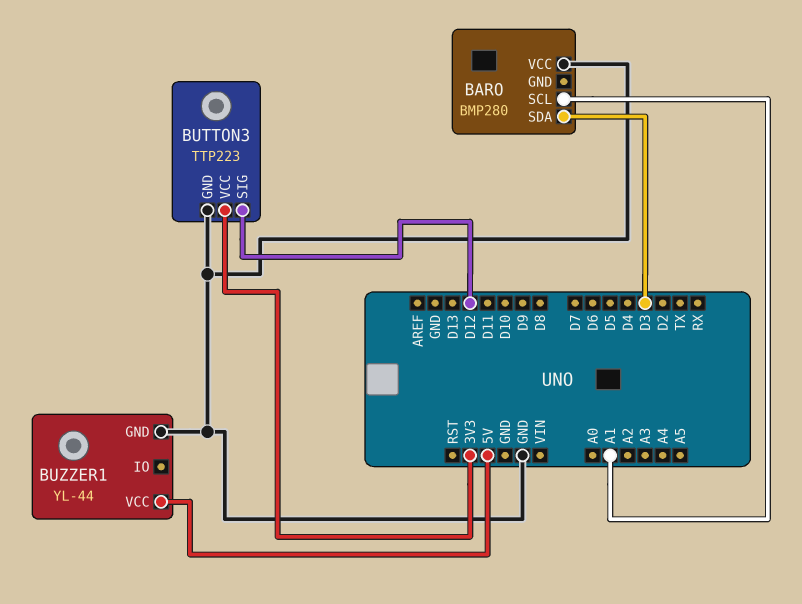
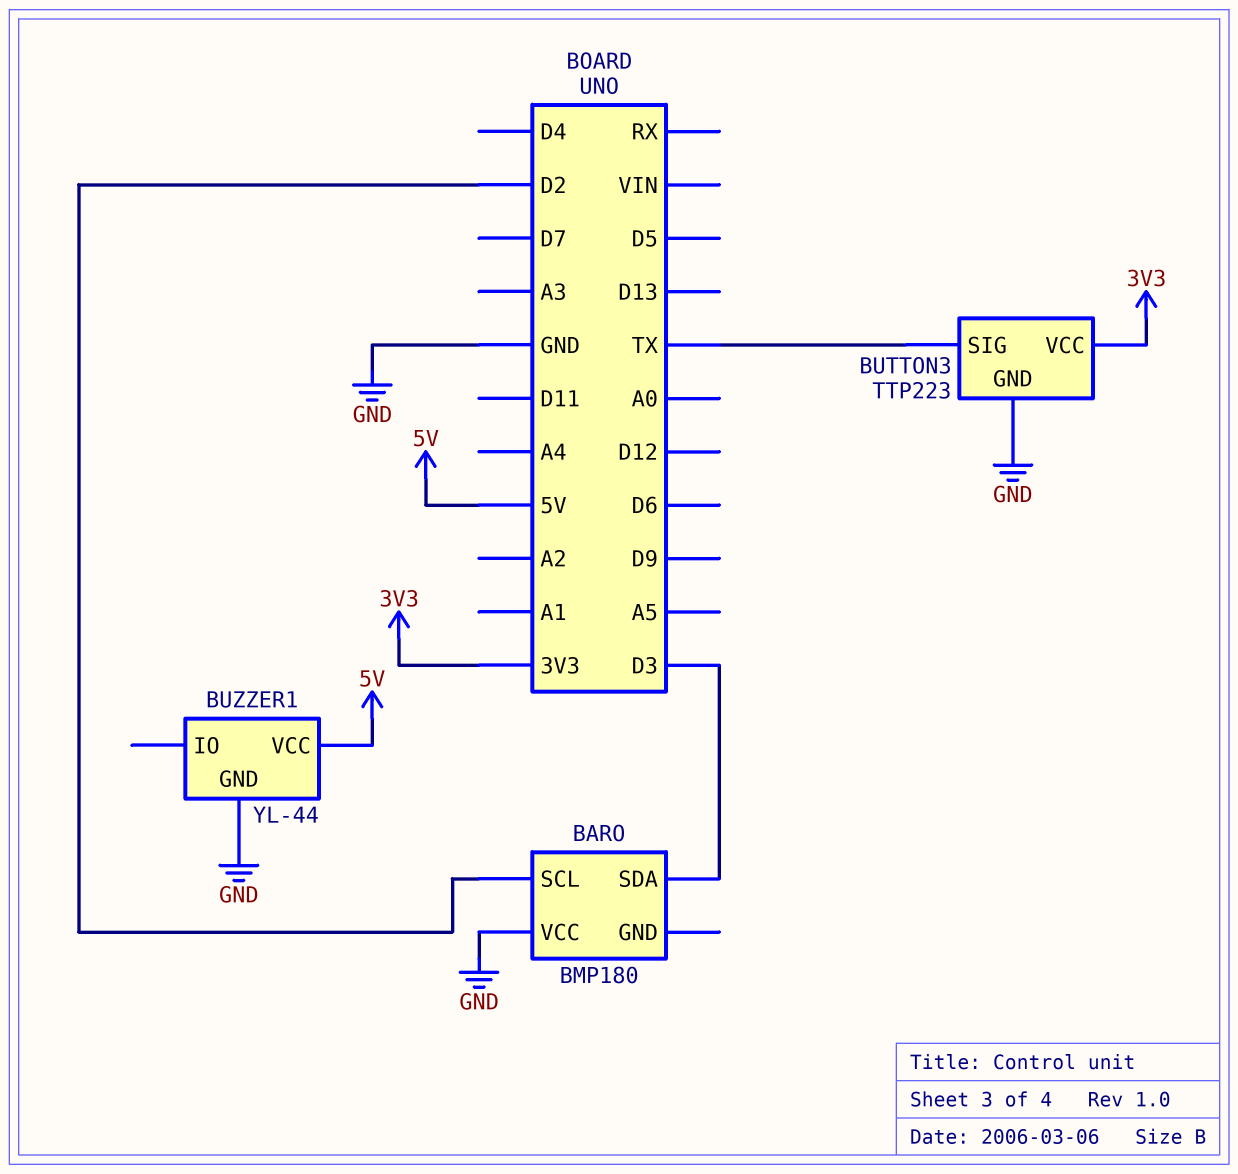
BARO: BMP280 -> BMP180
BARO pin SCL: A1 -> D2
BUTTON3 pin SIG: D12 -> TX

